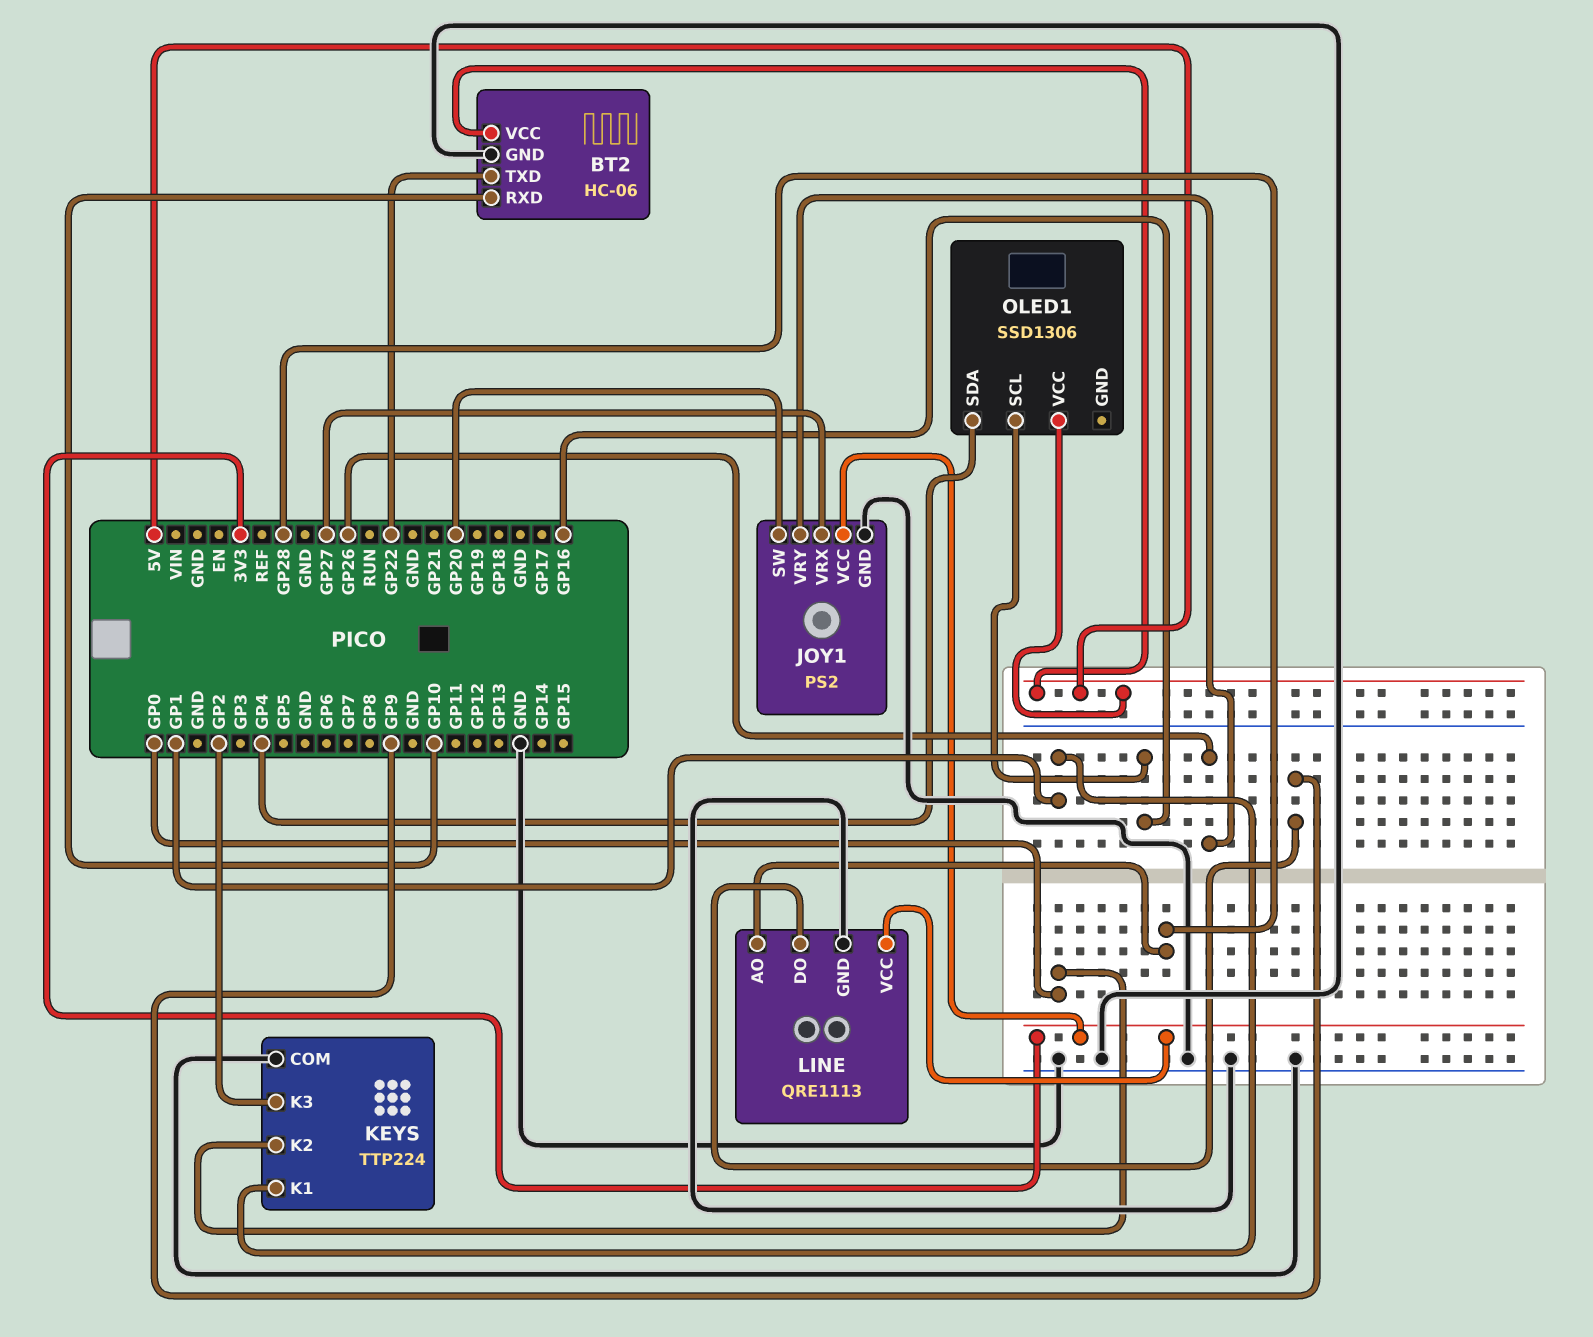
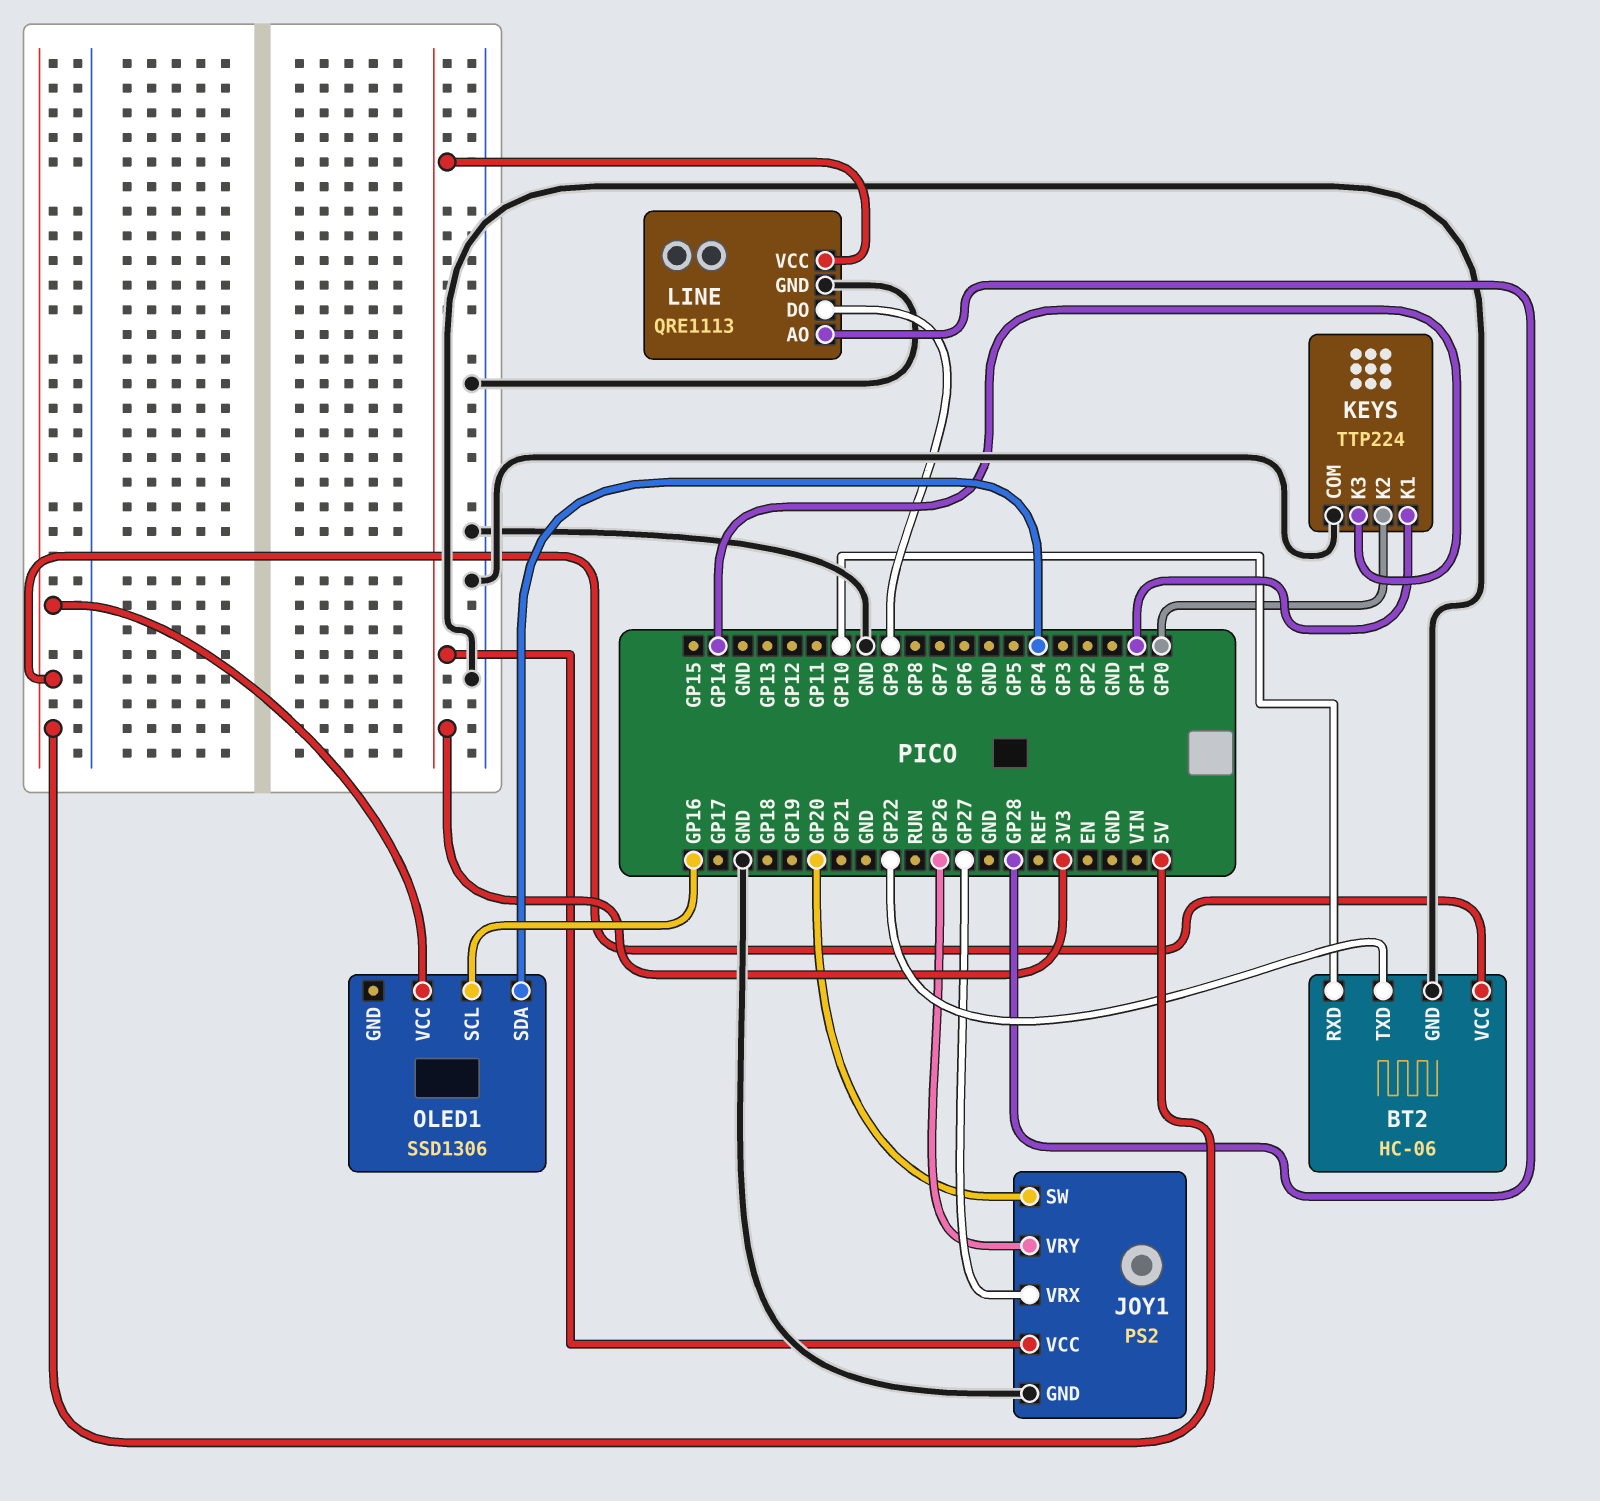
KEYS pin K3: GP2 -> GP14

